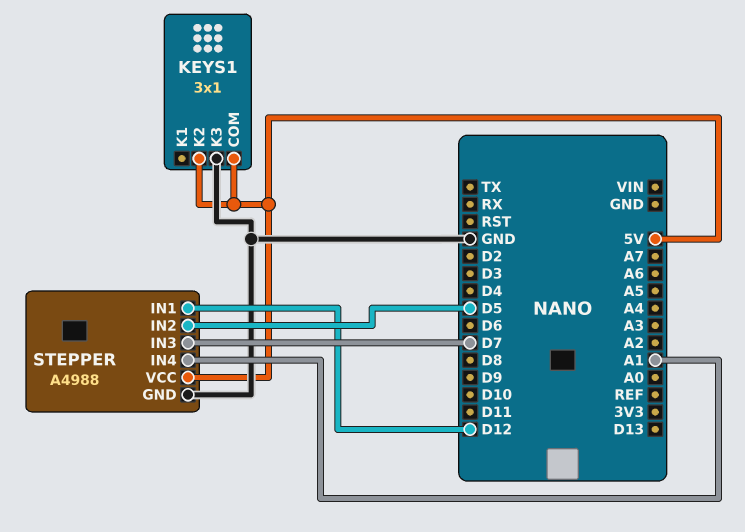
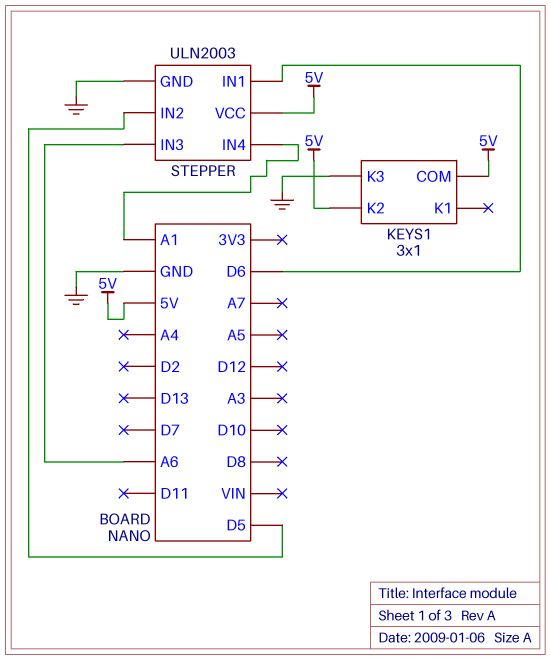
STEPPER: A4988 -> ULN2003
STEPPER pin IN1: D12 -> D6
STEPPER pin IN3: D7 -> A6

